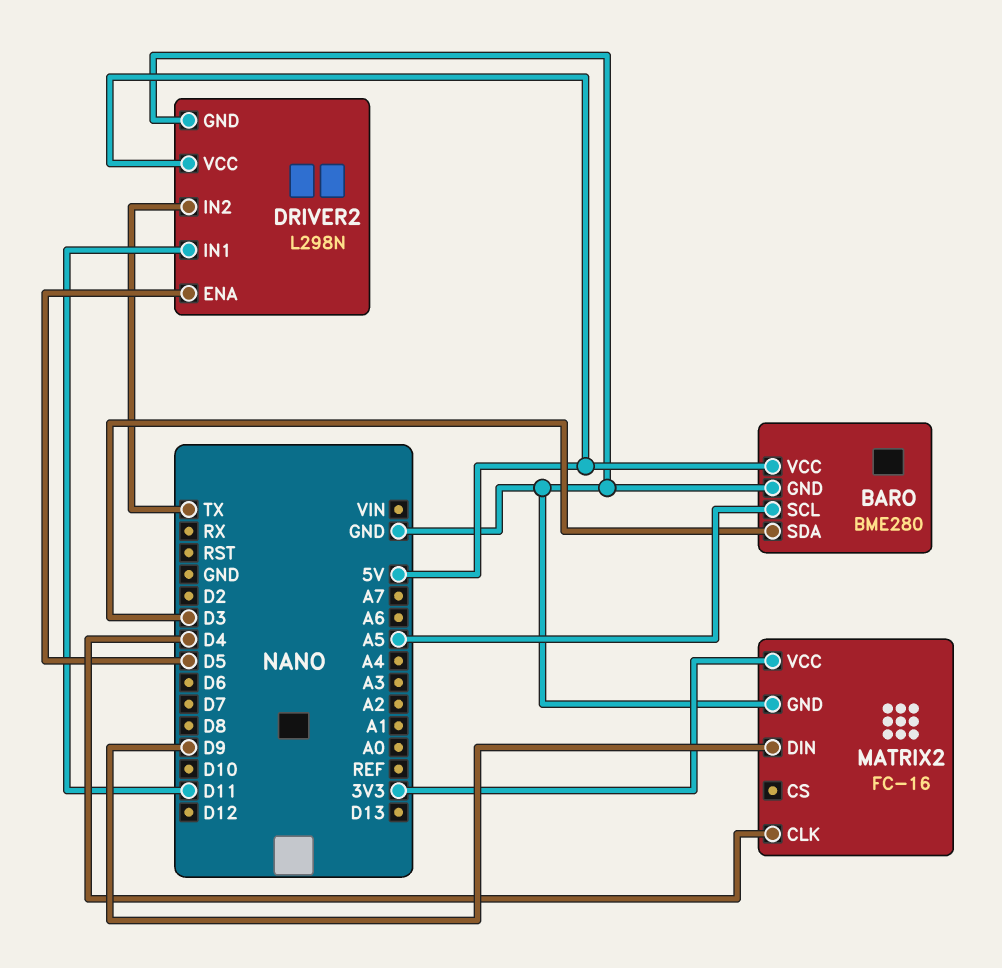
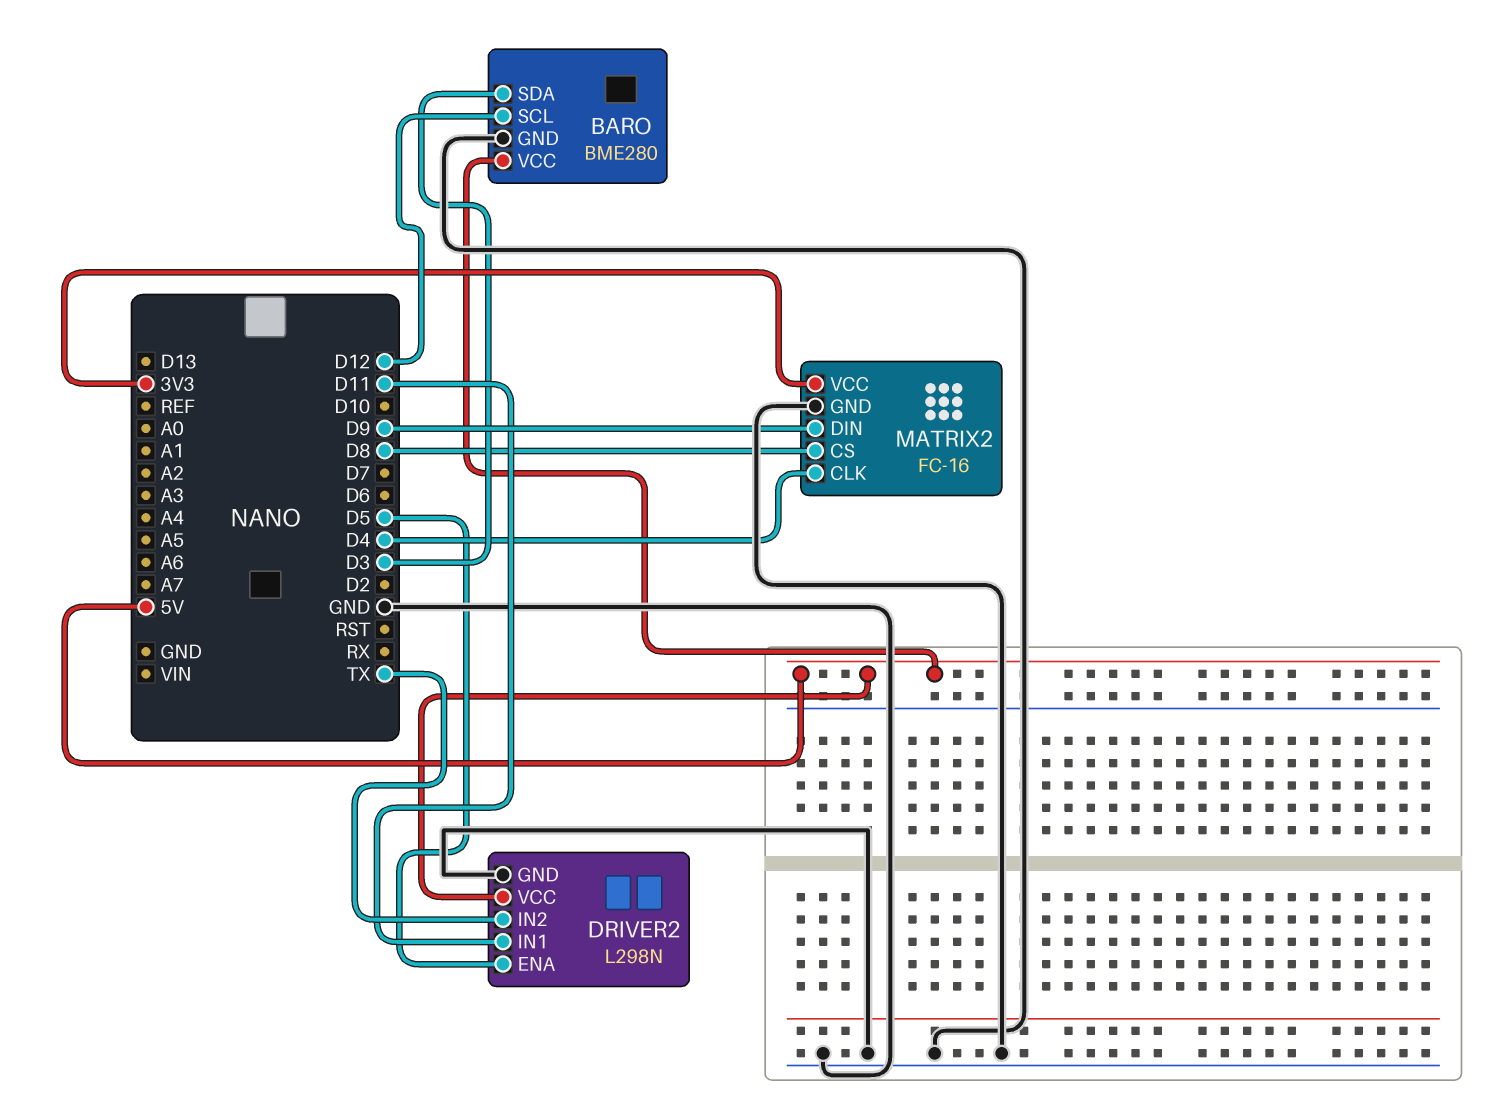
BARO pin SCL: A5 -> D12
MATRIX2 pin CS: none -> D8

